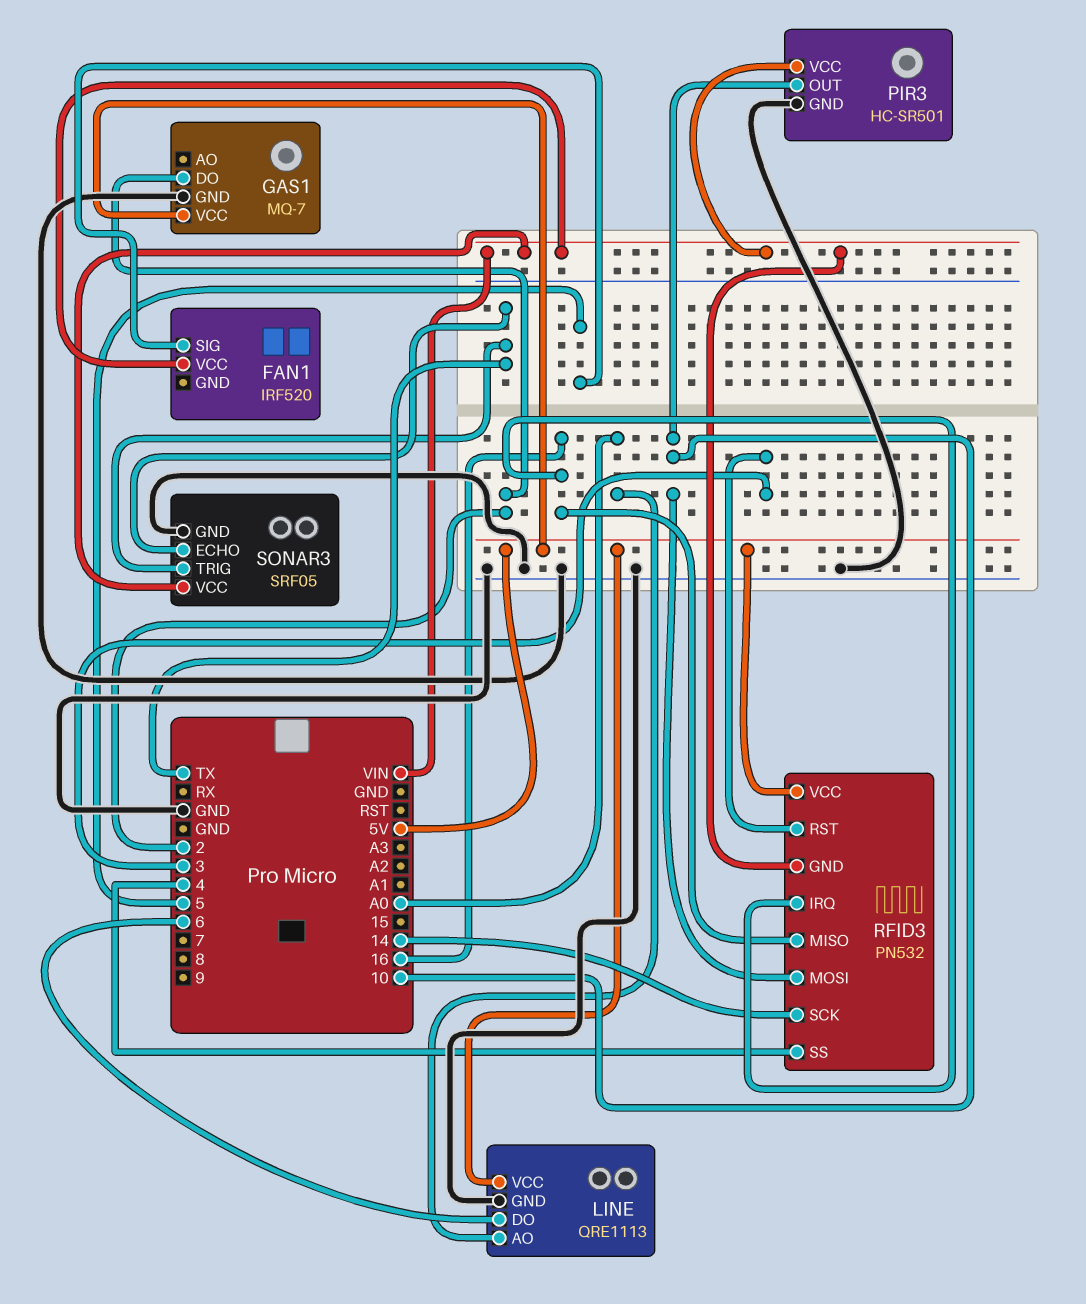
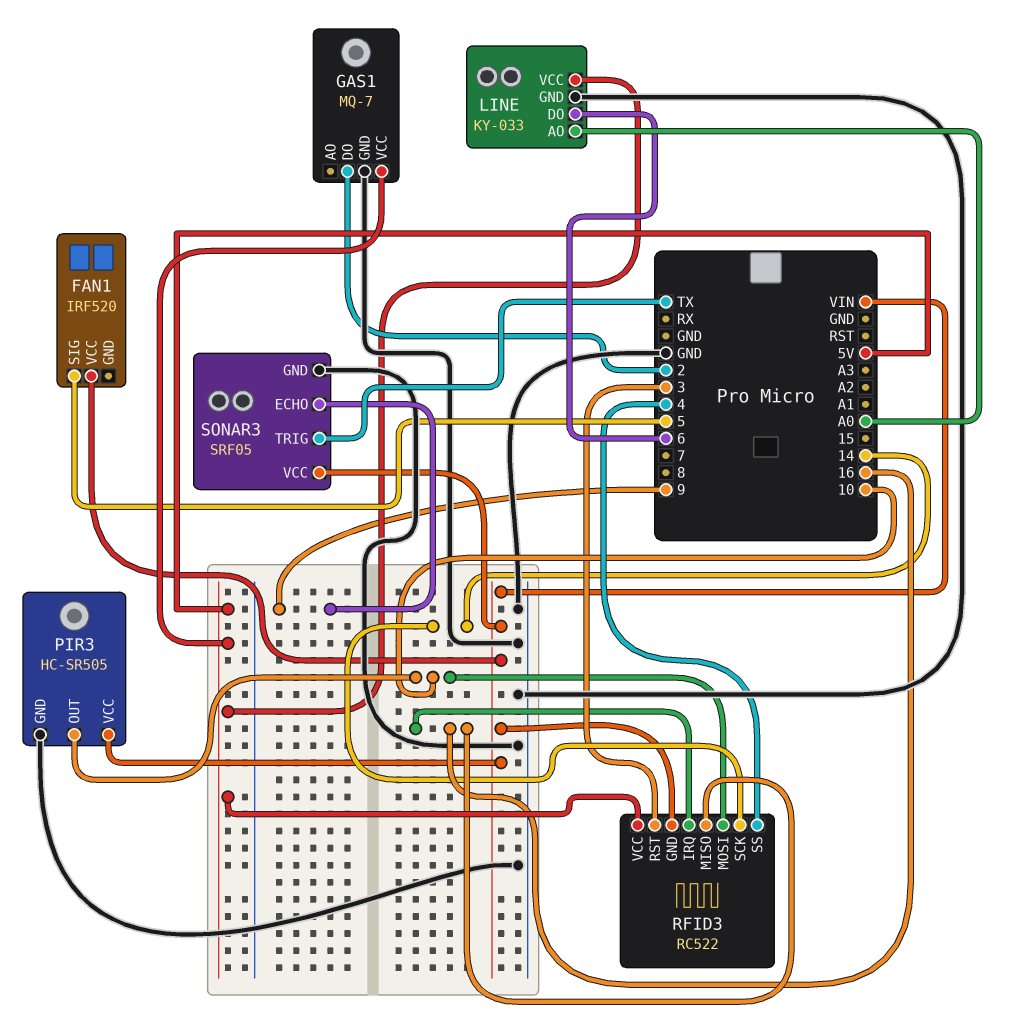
LINE: QRE1113 -> KY-033
PIR3: HC-SR501 -> HC-SR505
RFID3: PN532 -> RC522
SONAR3 pin ECHO: TX -> 9

